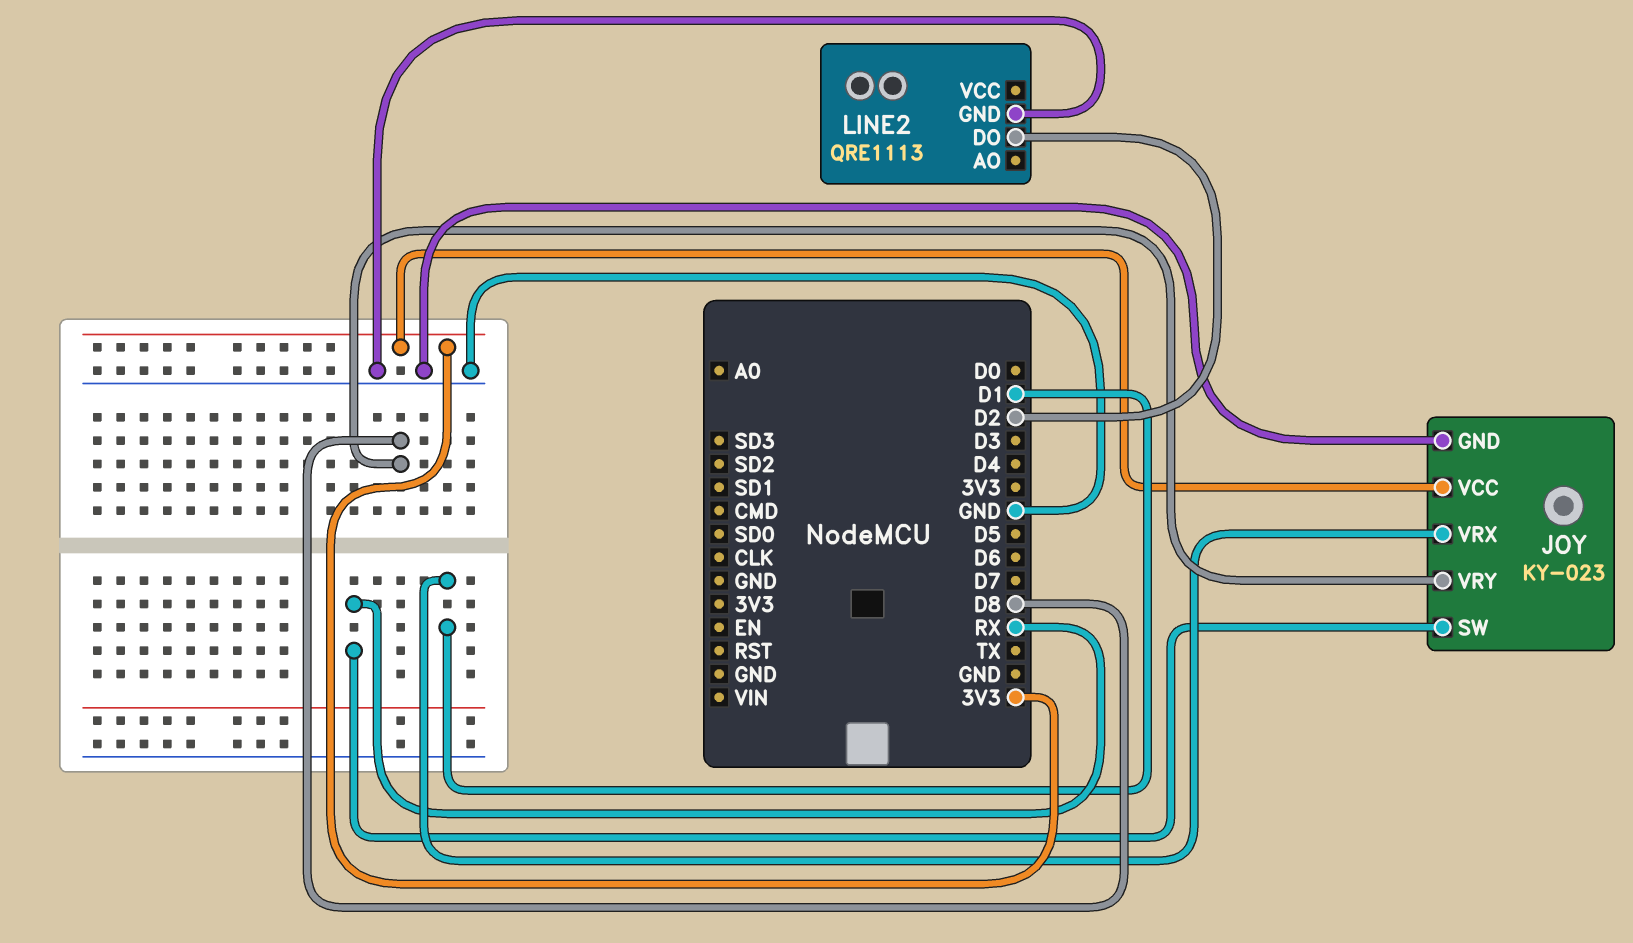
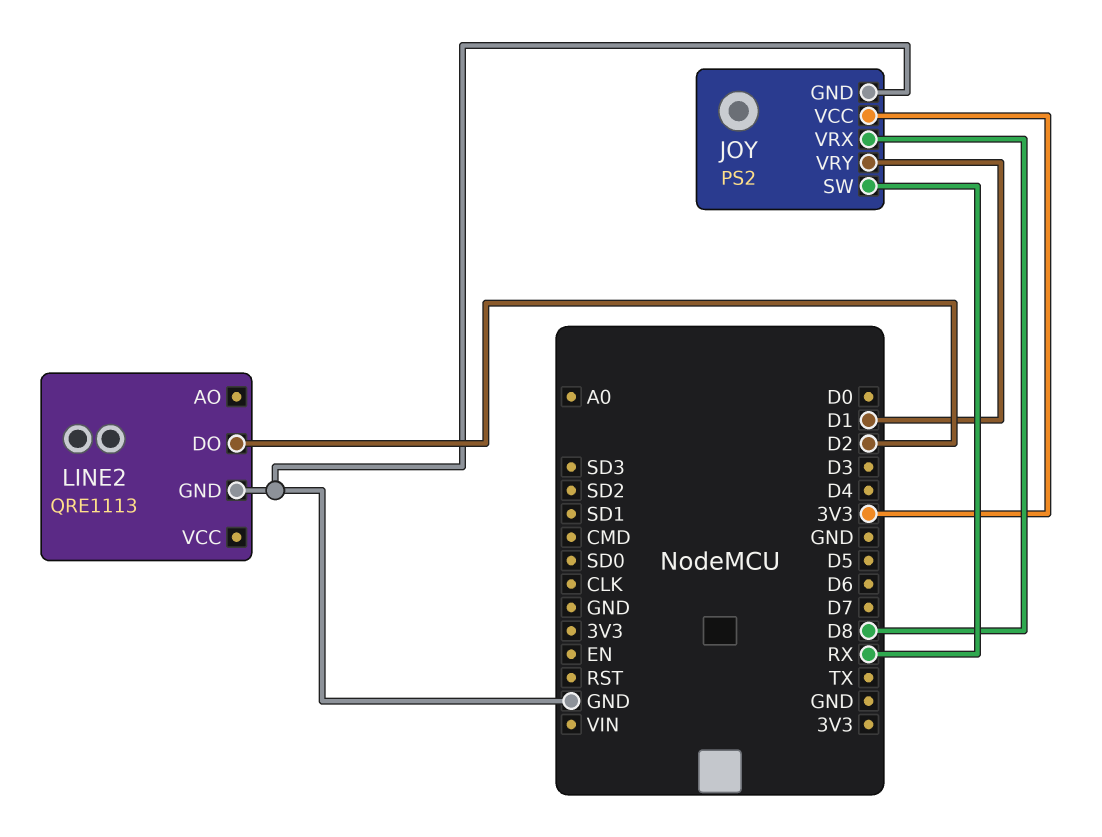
JOY: KY-023 -> PS2
JOY pin VRX: D1 -> D8
JOY pin VRY: D8 -> D1

